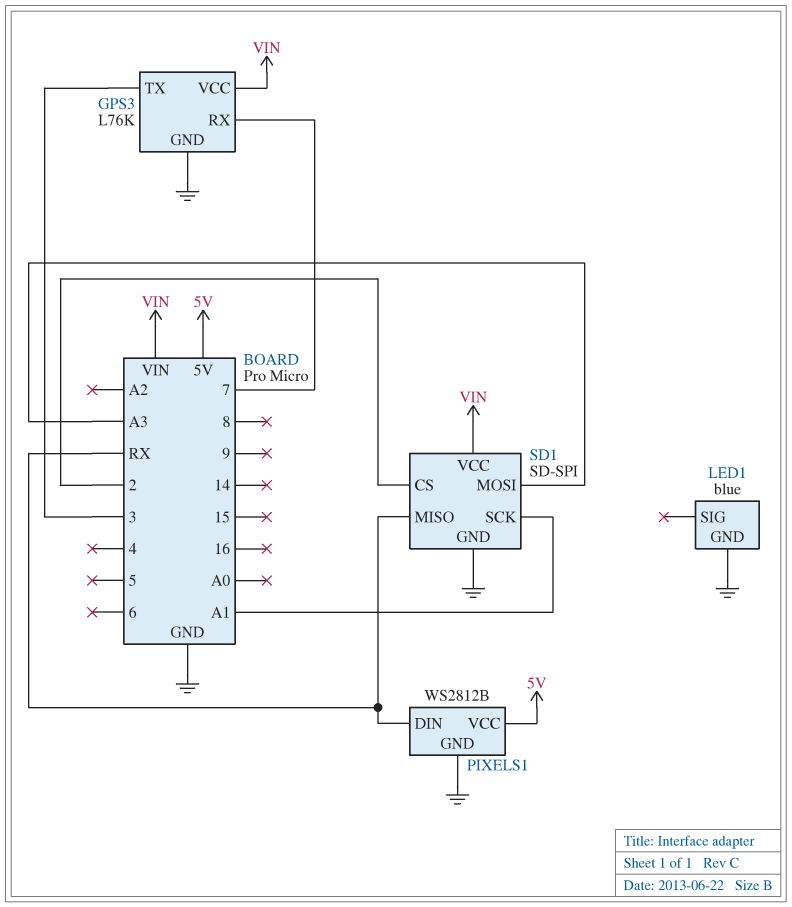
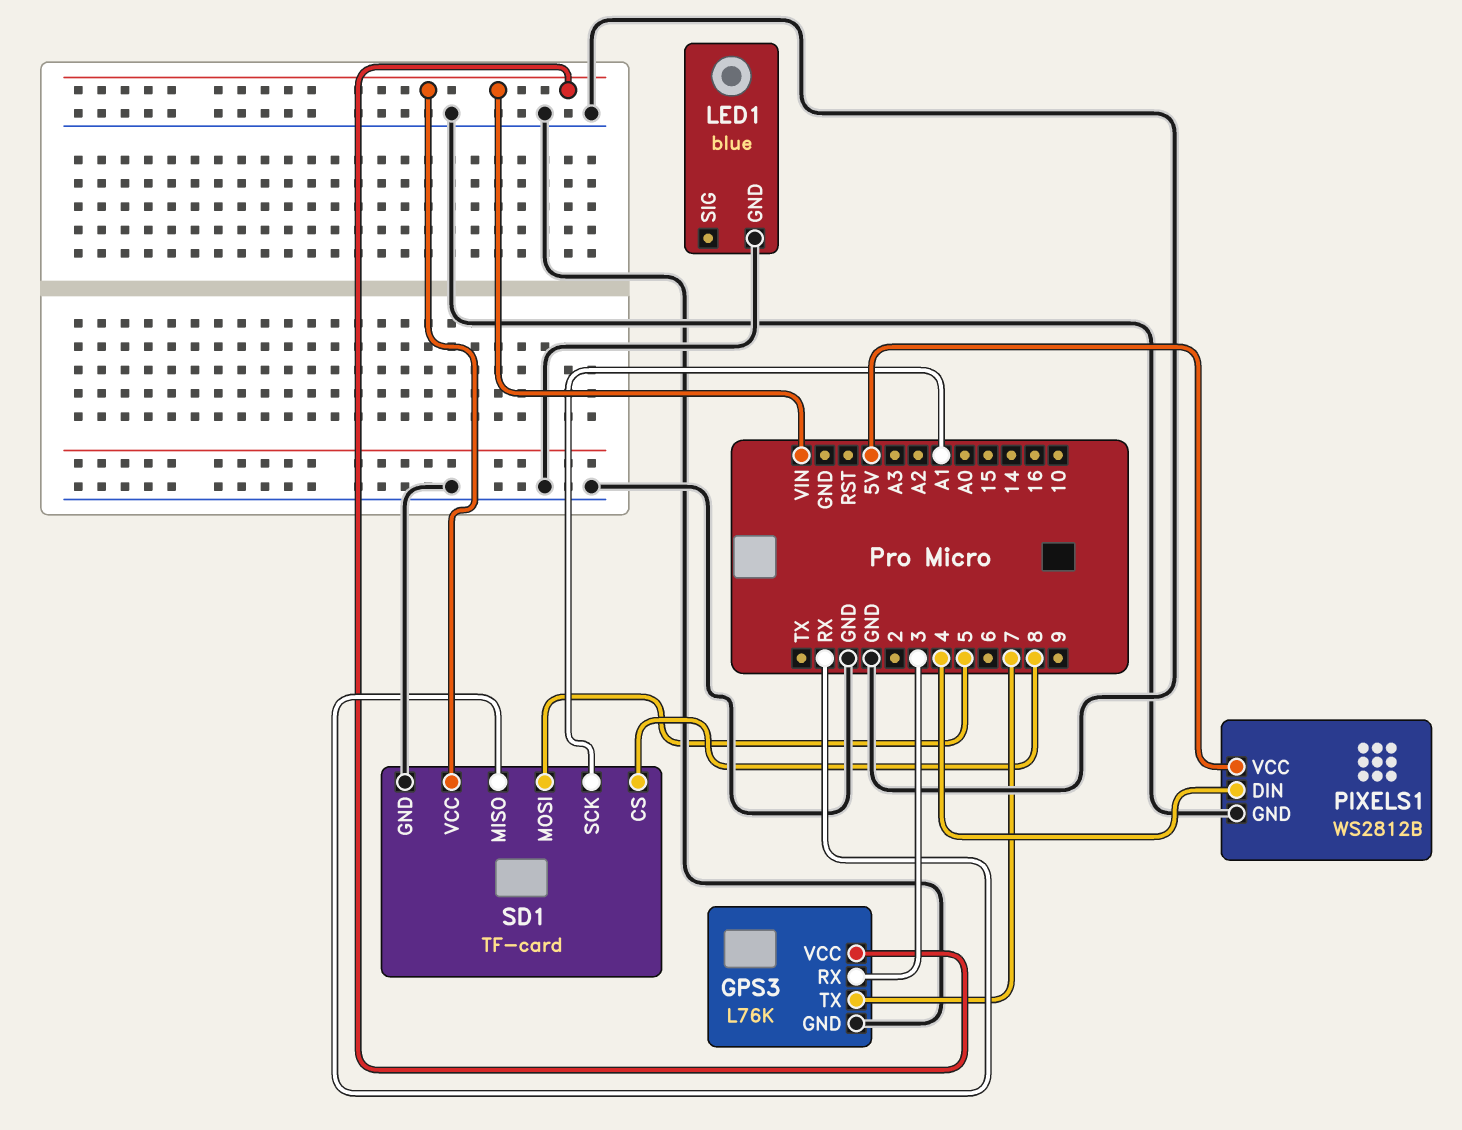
GPS3 pin RX: 7 -> 3
GPS3 pin TX: 3 -> 7
PIXELS1 pin DIN: RX -> 4
SD1: SD-SPI -> TF-card
SD1 pin CS: 2 -> 8
SD1 pin MOSI: A3 -> 5

